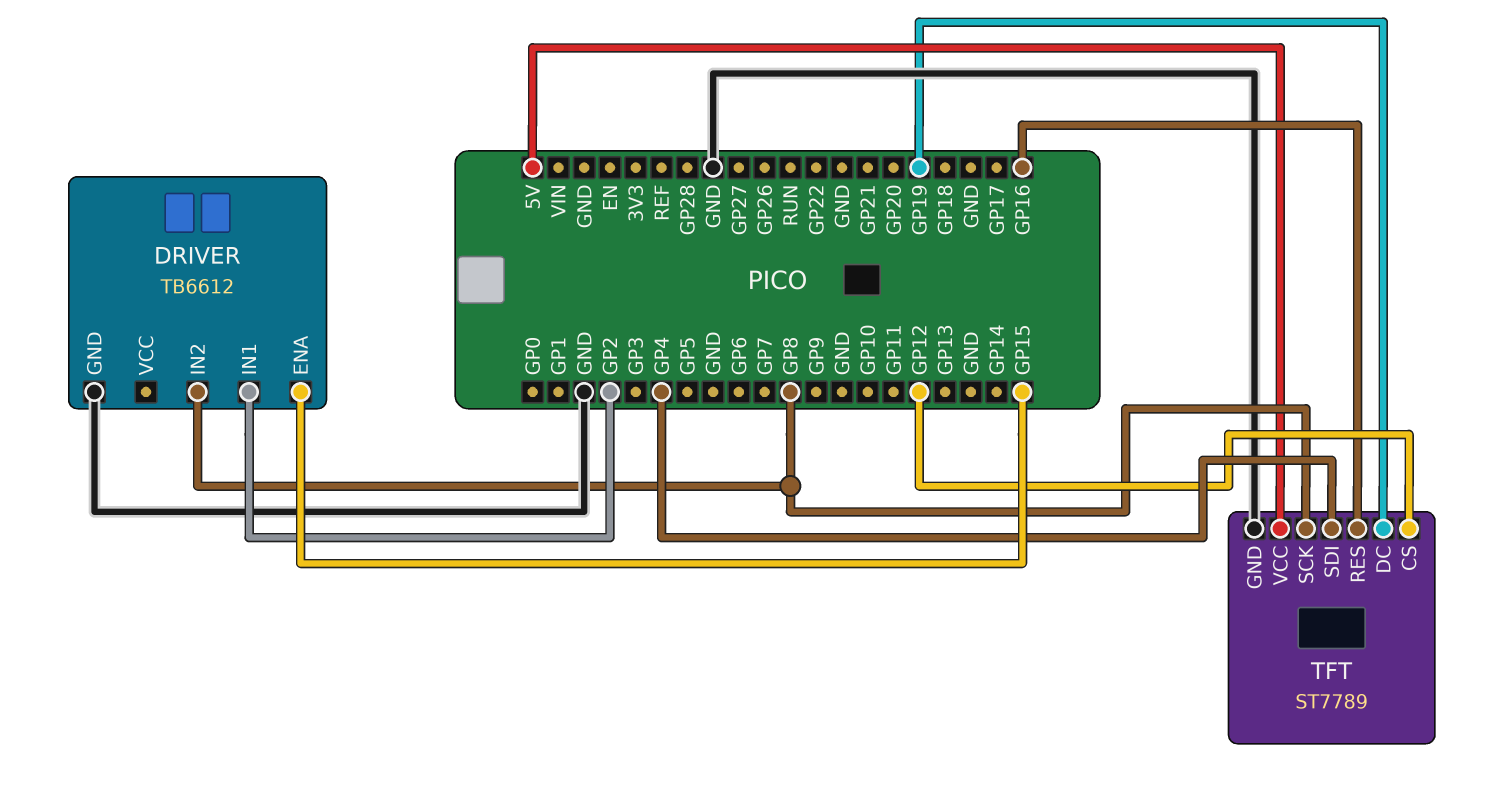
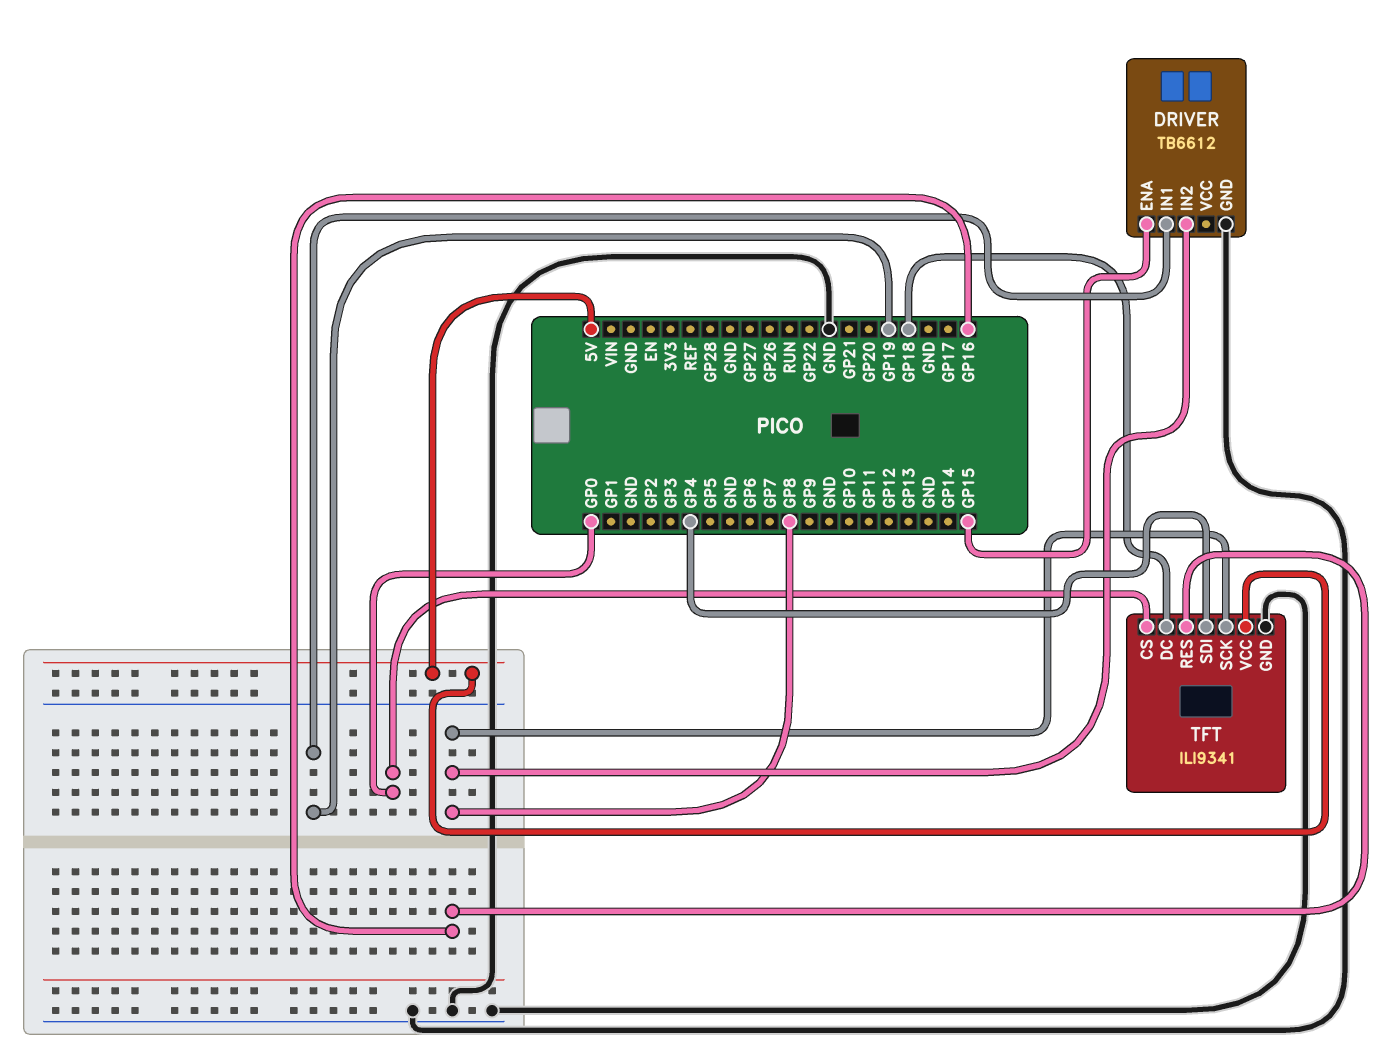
DRIVER pin IN1: GP2 -> GP19
TFT: ST7789 -> ILI9341
TFT pin CS: GP12 -> GP0
TFT pin DC: GP19 -> GP18

